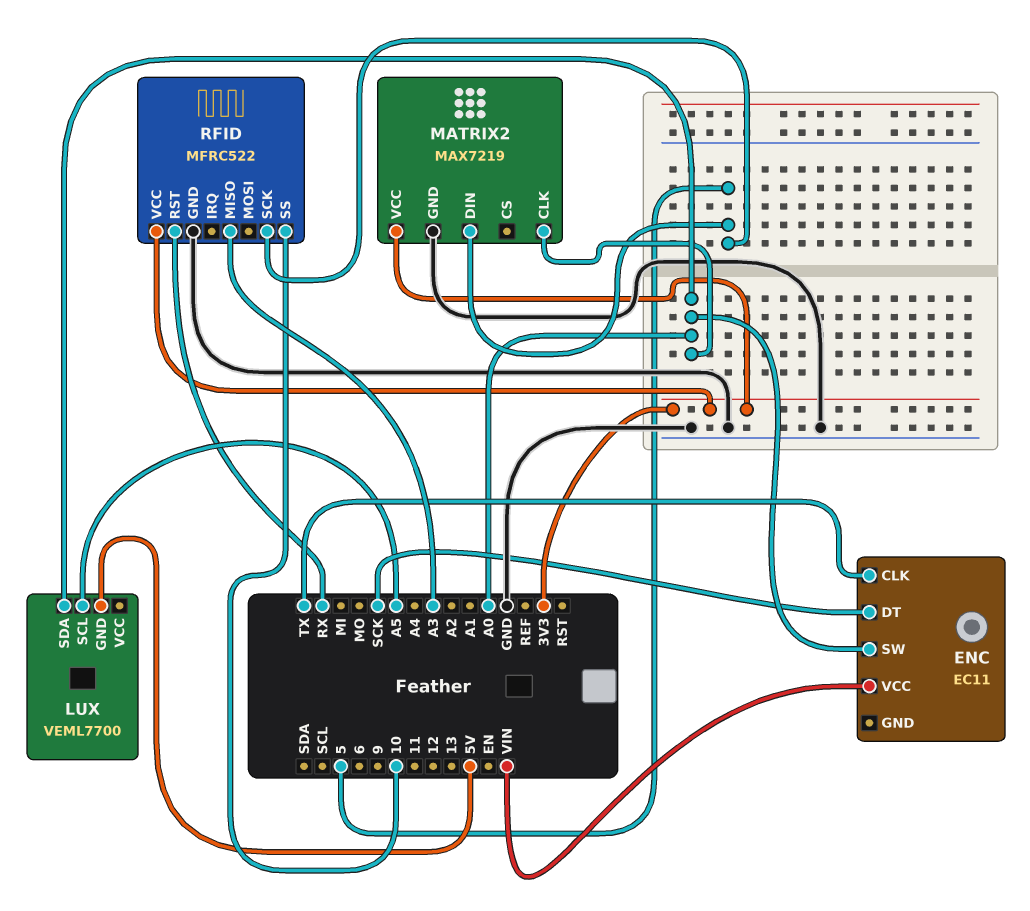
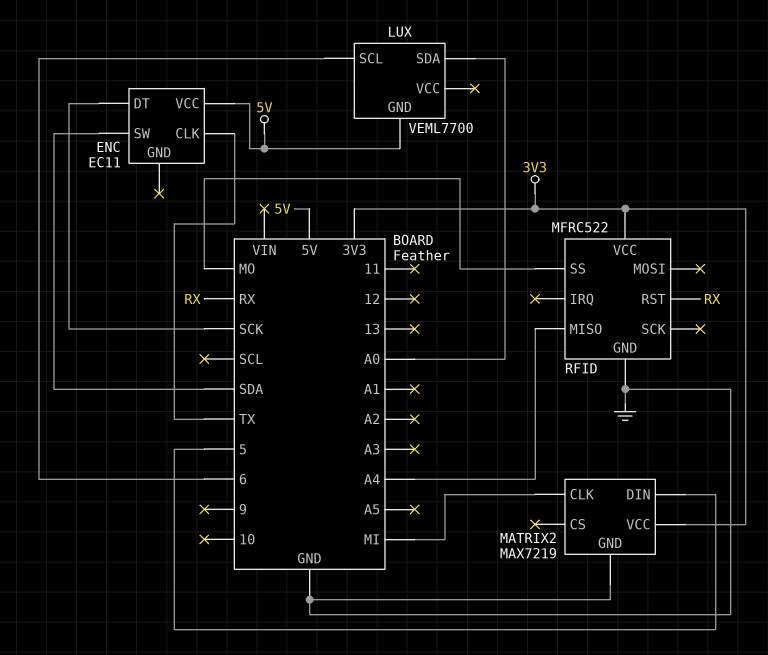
ENC pin SW: A0 -> SDA
ENC pin VCC: VIN -> 5V
LUX pin SCL: A5 -> 6
MATRIX2 pin CLK: A0 -> MI
RFID pin MISO: A3 -> A4
RFID pin SCK: 5 -> none
RFID pin SS: 10 -> MO

